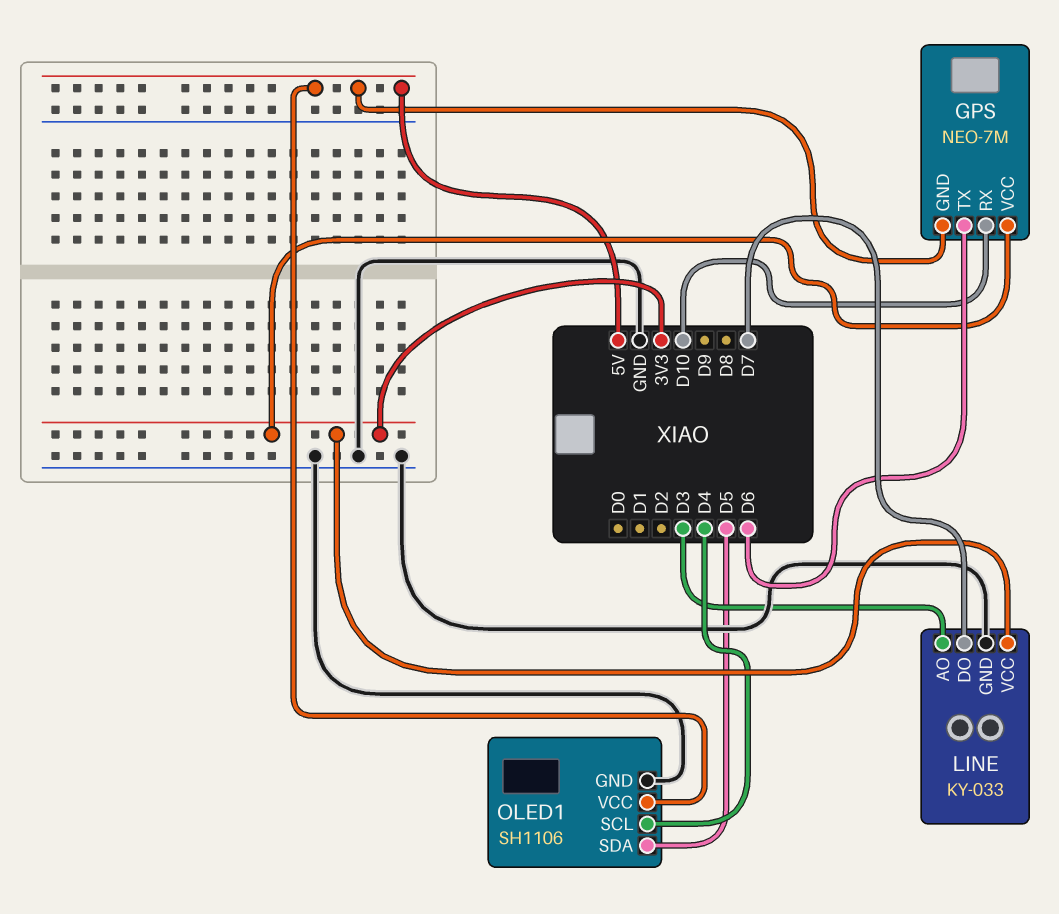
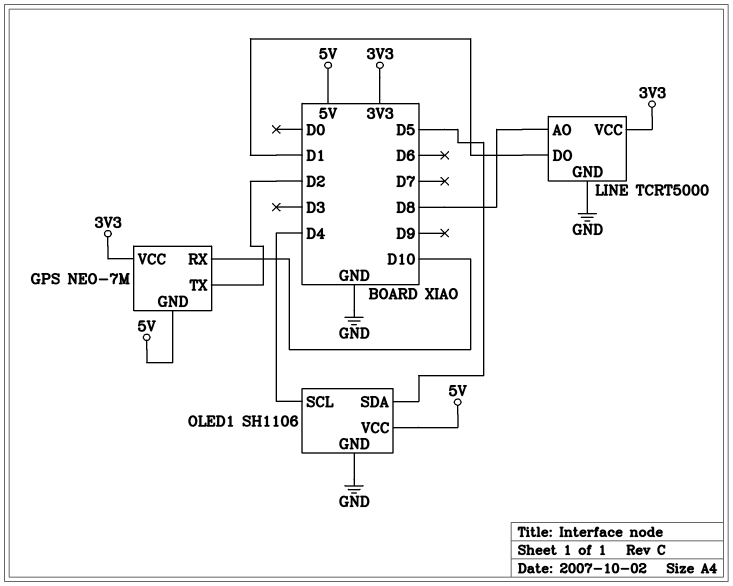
GPS pin TX: D6 -> D2
LINE: KY-033 -> TCRT5000
LINE pin AO: D3 -> D8
LINE pin DO: D7 -> D1

